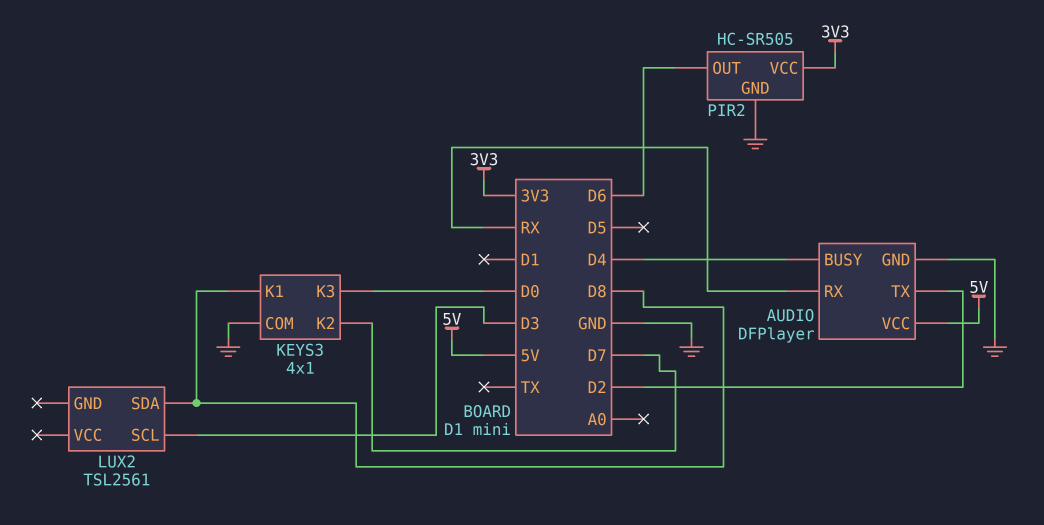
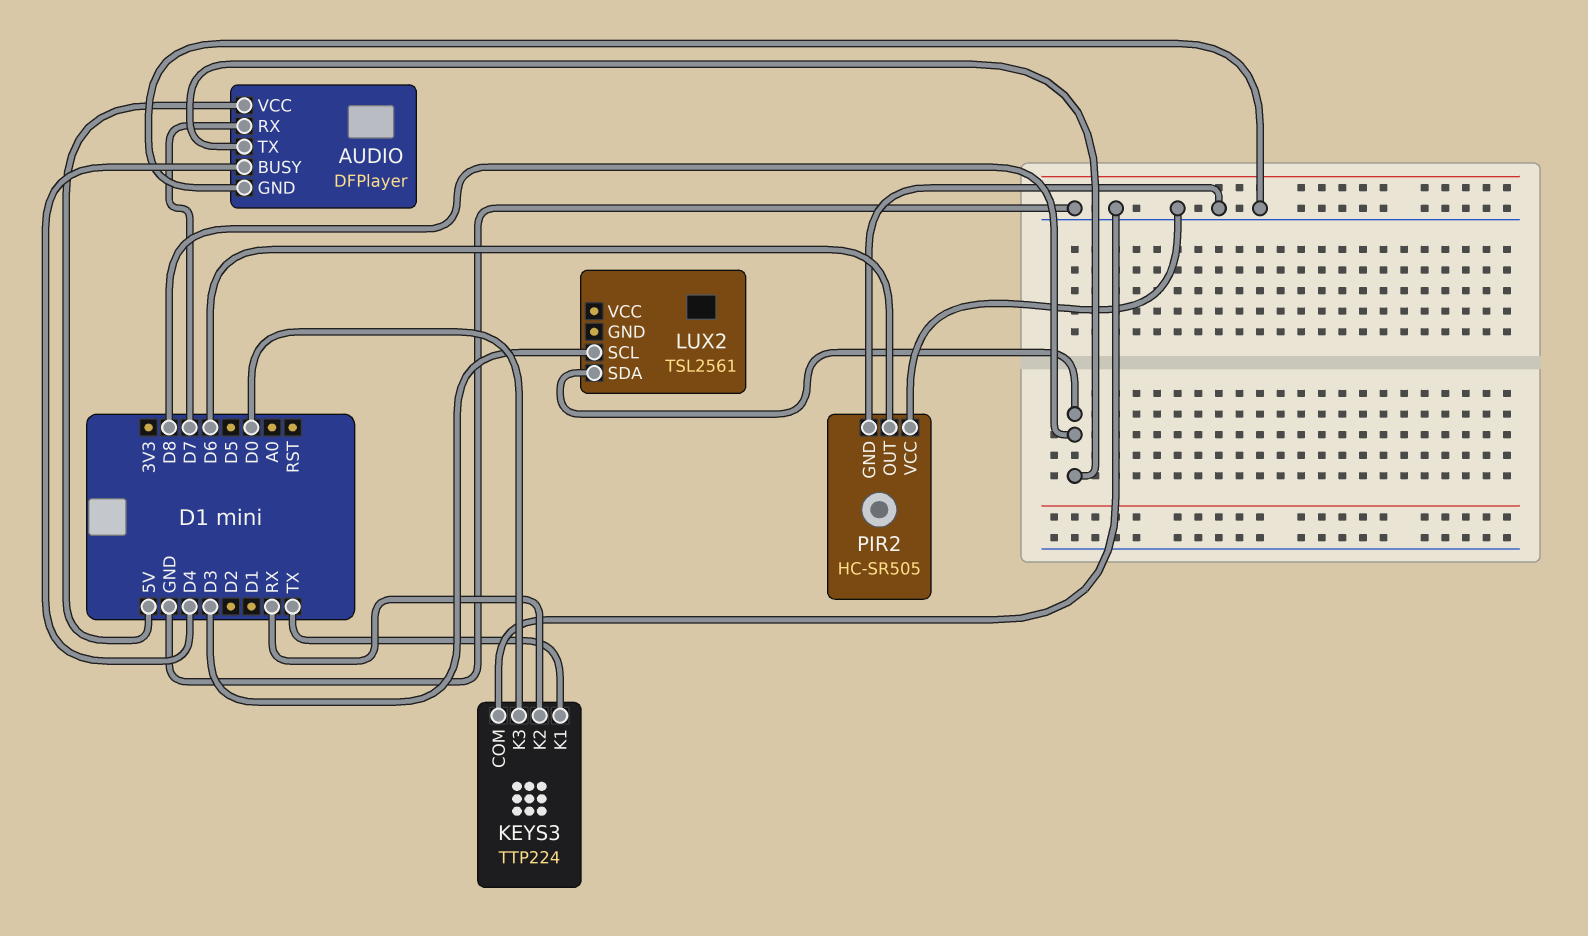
AUDIO pin RX: RX -> D7
AUDIO pin TX: D2 -> D8
KEYS3: 4x1 -> TTP224
KEYS3 pin K1: D8 -> TX
KEYS3 pin K2: D7 -> RX
PIR2 pin VCC: 3V3 -> GND

